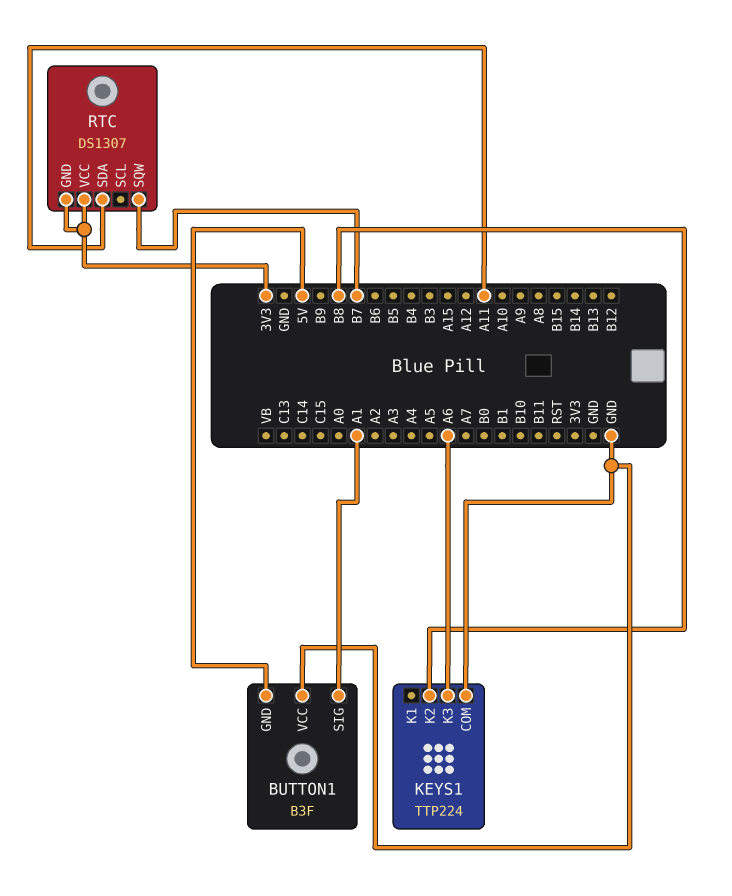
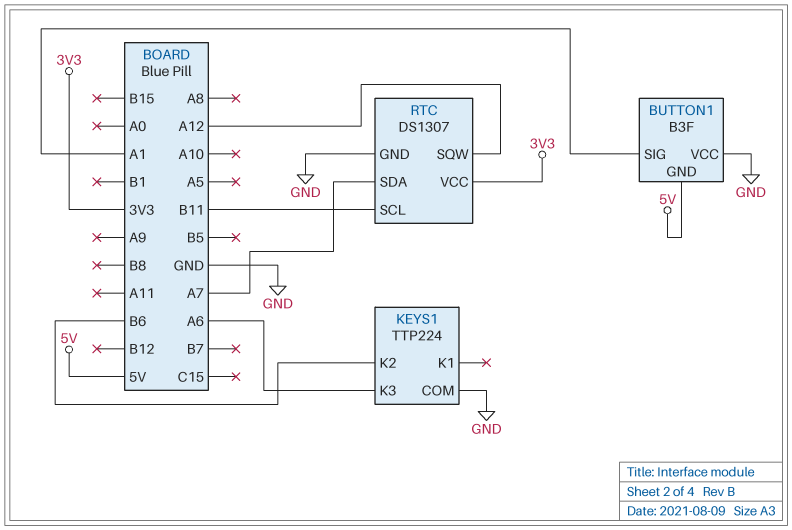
KEYS1 pin K2: B8 -> B6
RTC pin GND: 3V3 -> GND
RTC pin SCL: none -> B11
RTC pin SDA: A11 -> A7
RTC pin SQW: B7 -> A12

